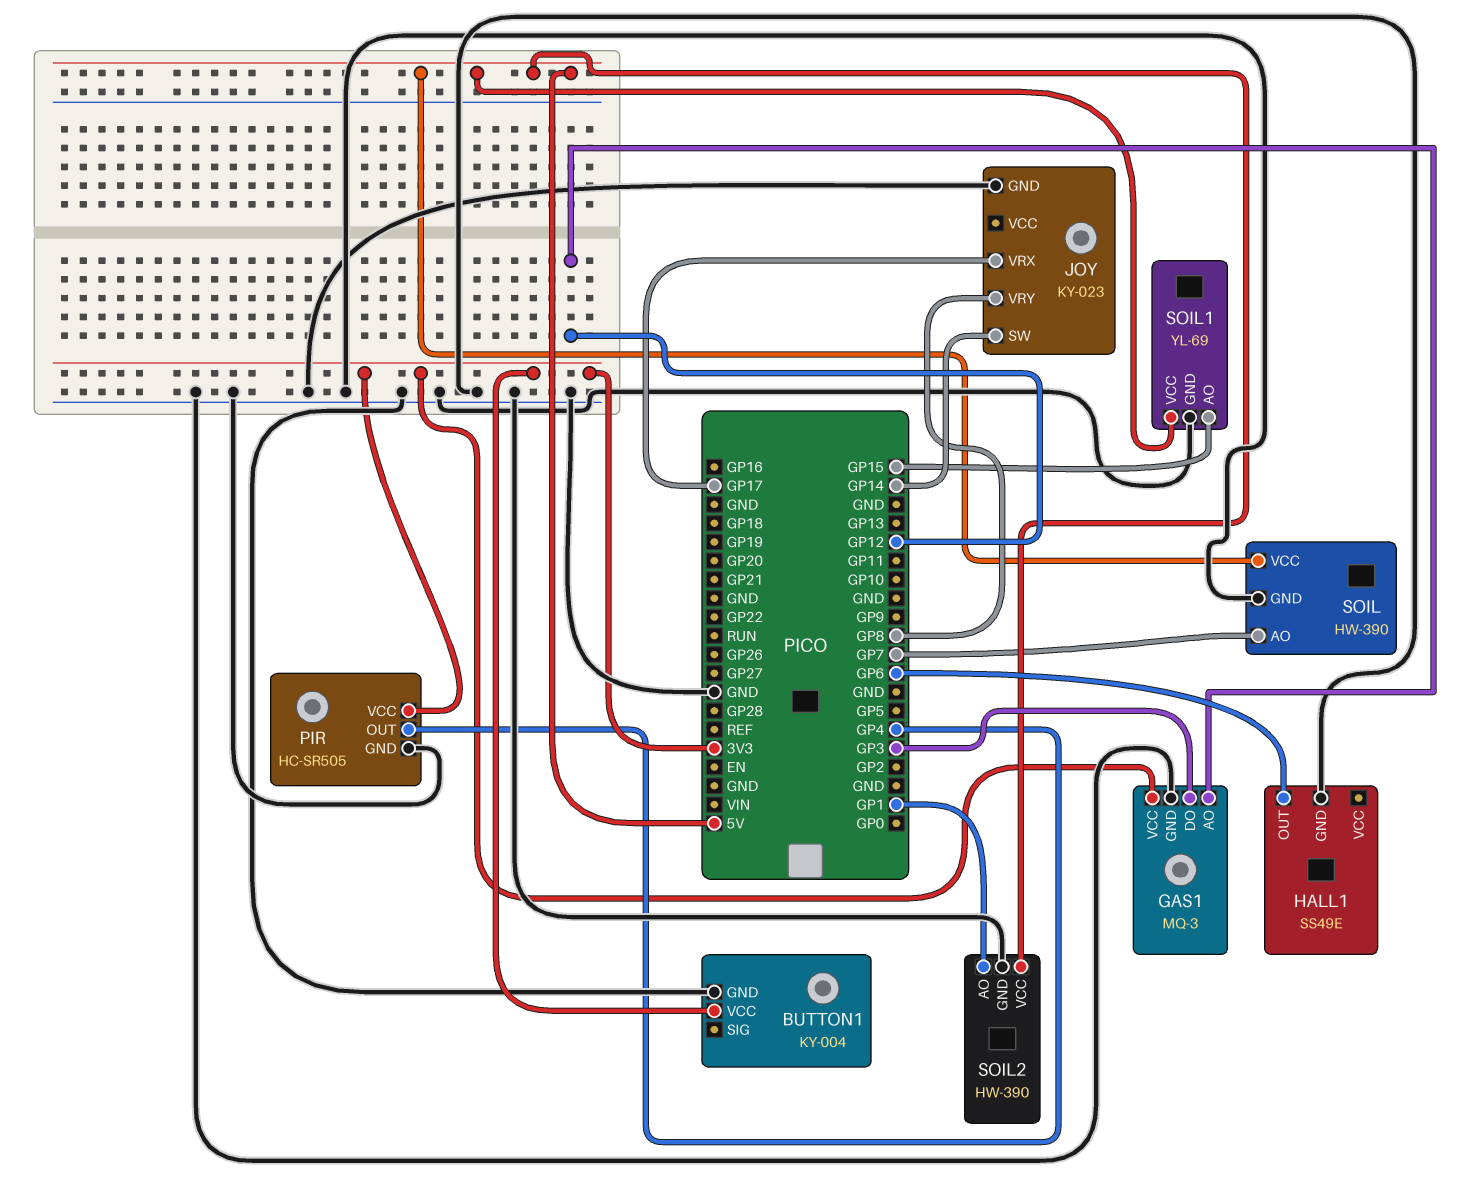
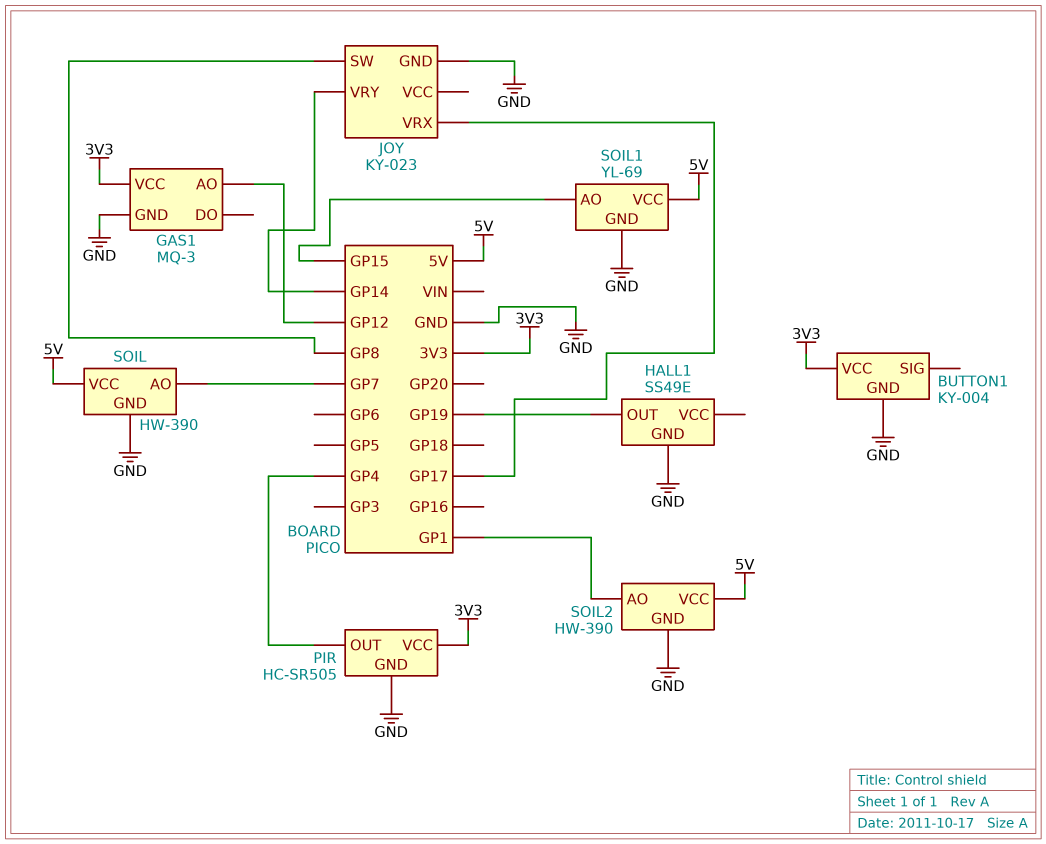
GAS1 pin DO: GP3 -> none
HALL1 pin OUT: GP6 -> GP19
JOY pin SW: GP14 -> GP8
JOY pin VRY: GP8 -> GP14

